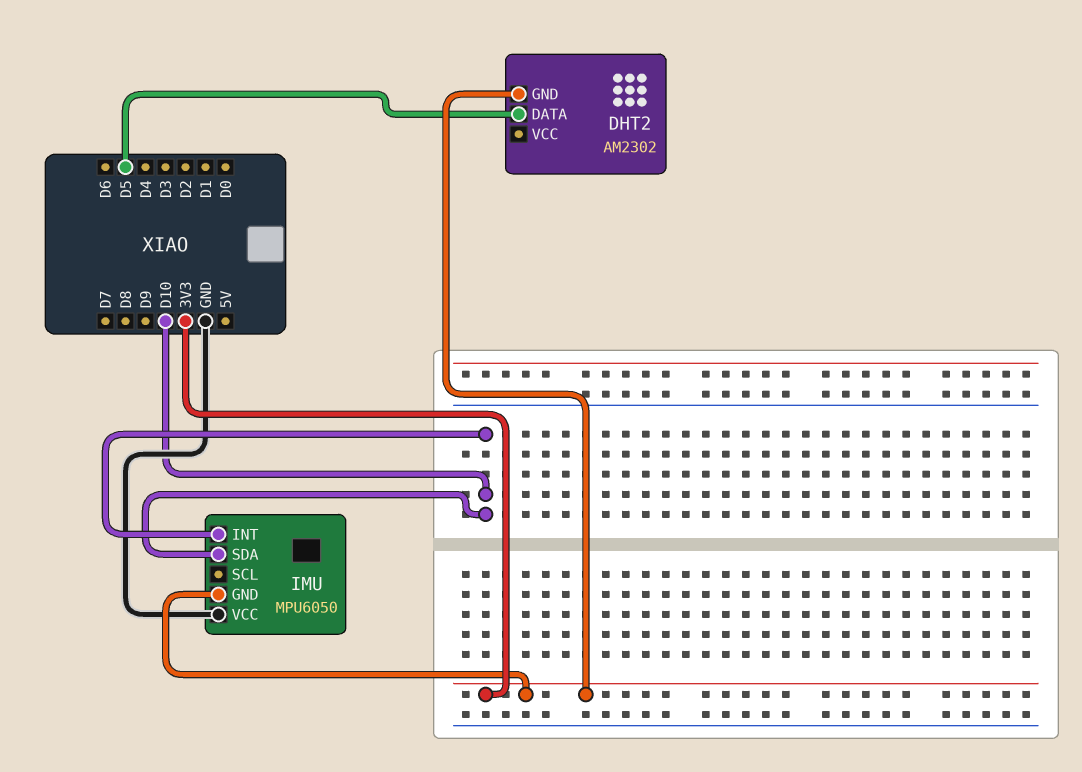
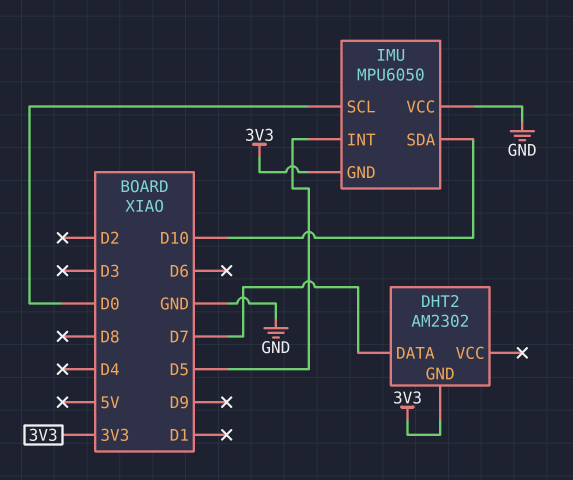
DHT2 pin DATA: D5 -> D7
IMU pin INT: D10 -> D5
IMU pin SCL: none -> D0

